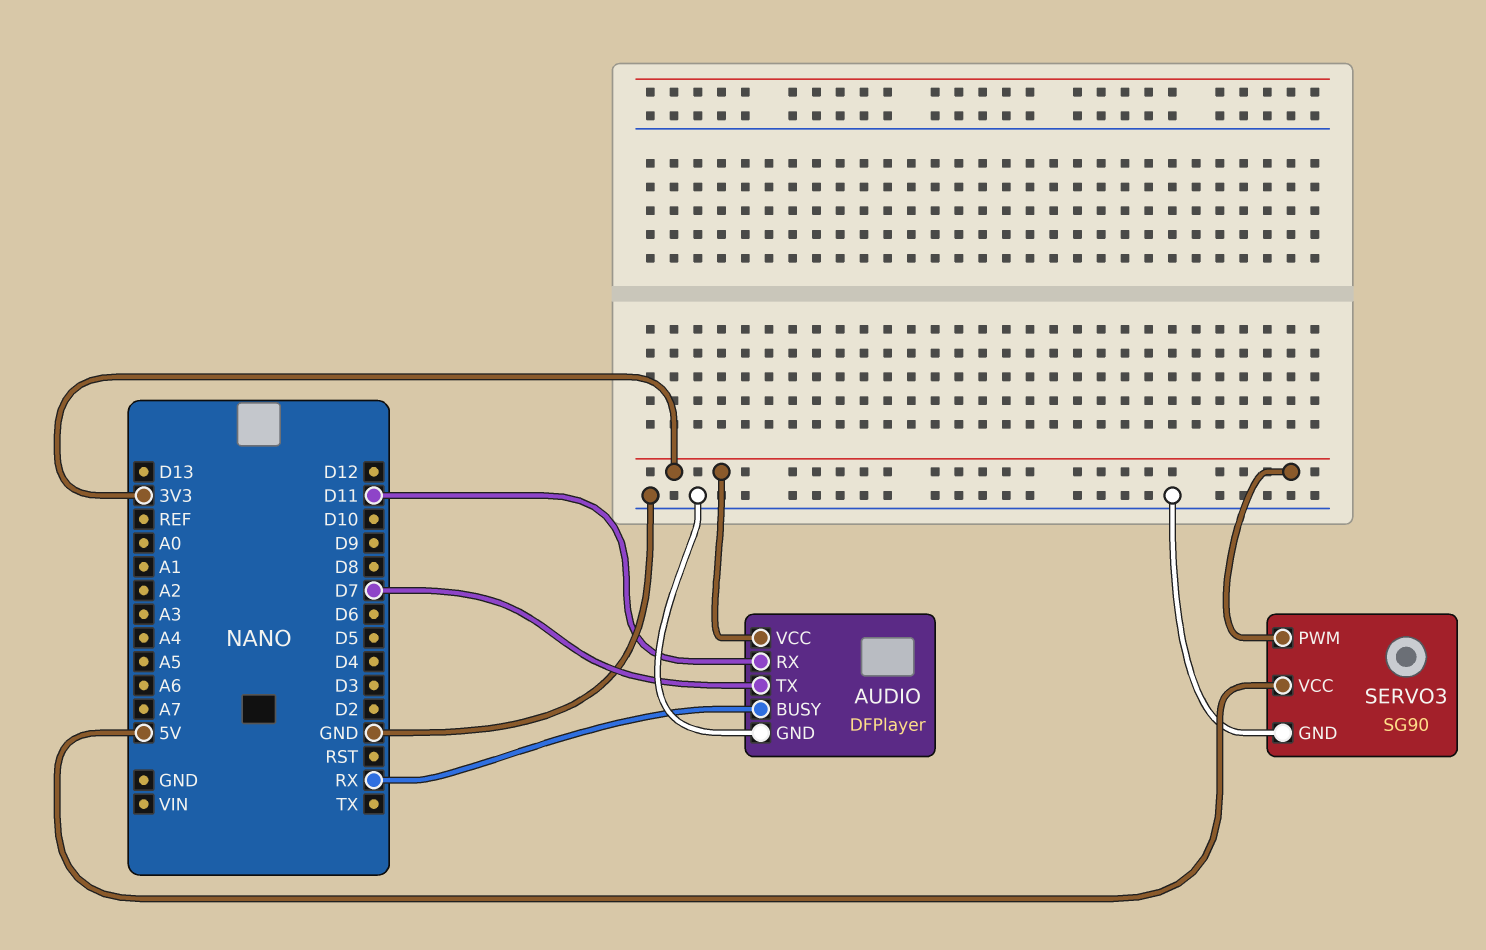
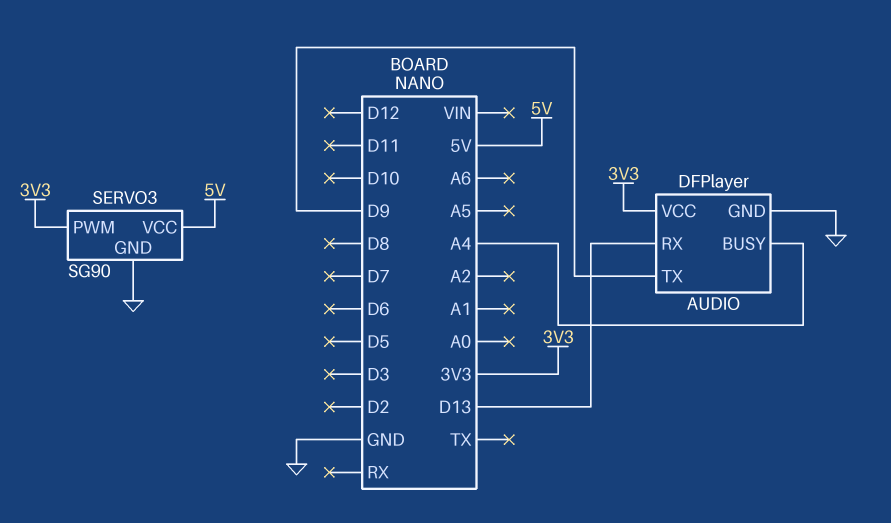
AUDIO pin BUSY: RX -> A4
AUDIO pin RX: D11 -> D13
AUDIO pin TX: D7 -> D9

